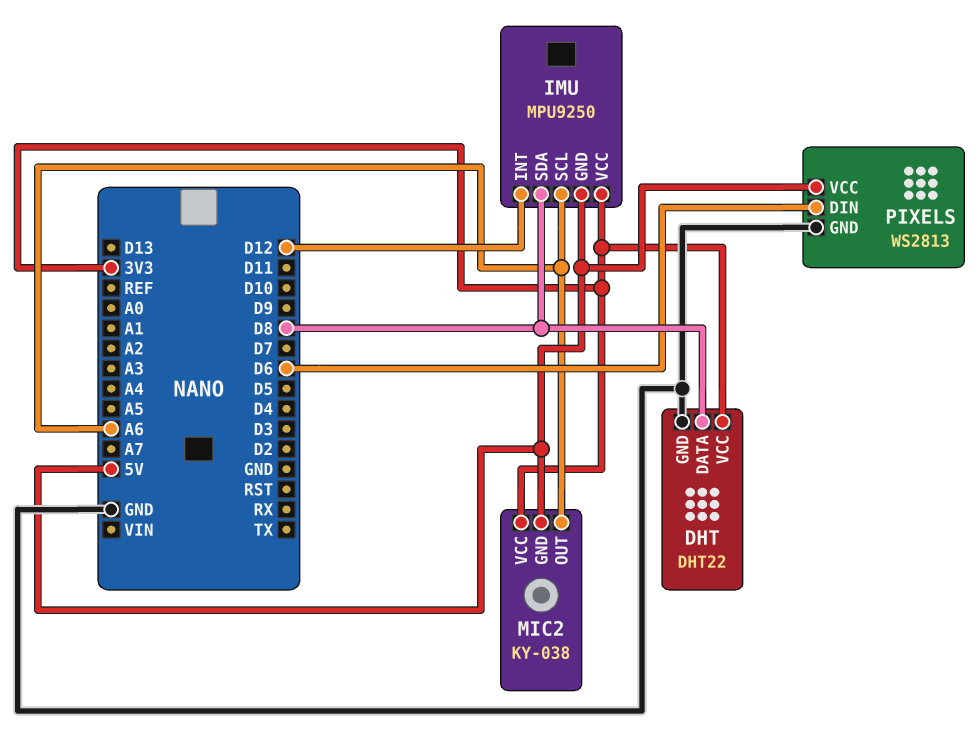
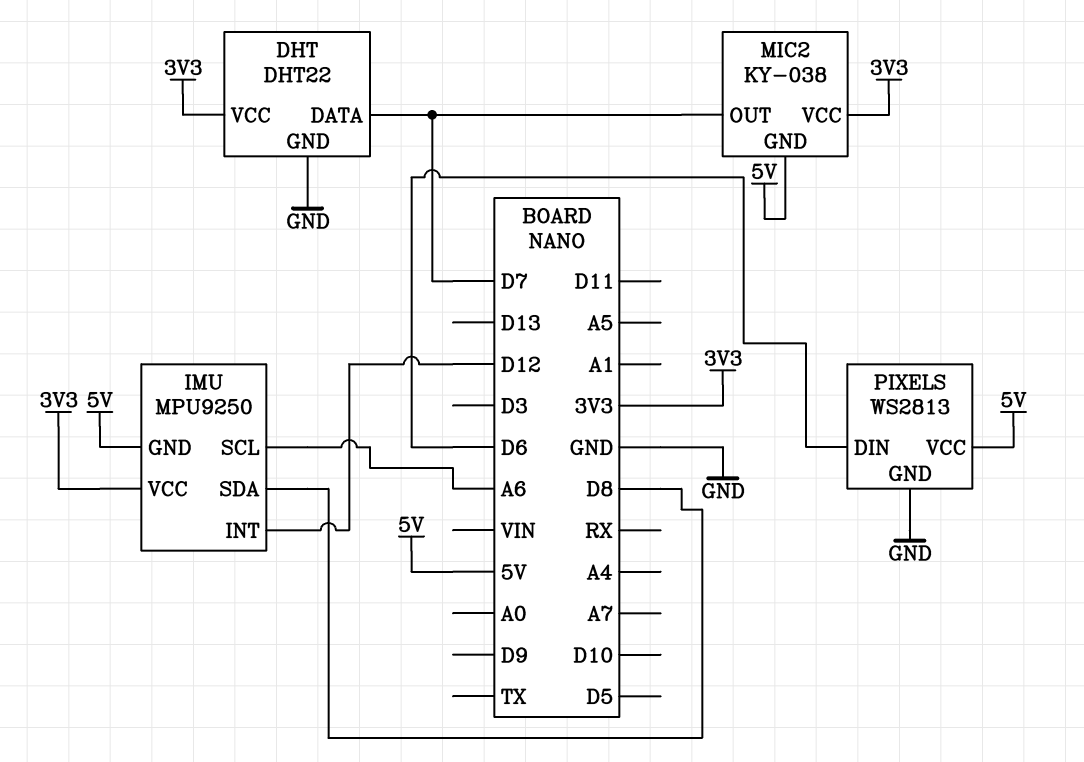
DHT pin DATA: D8 -> D7
MIC2 pin OUT: A6 -> D7

